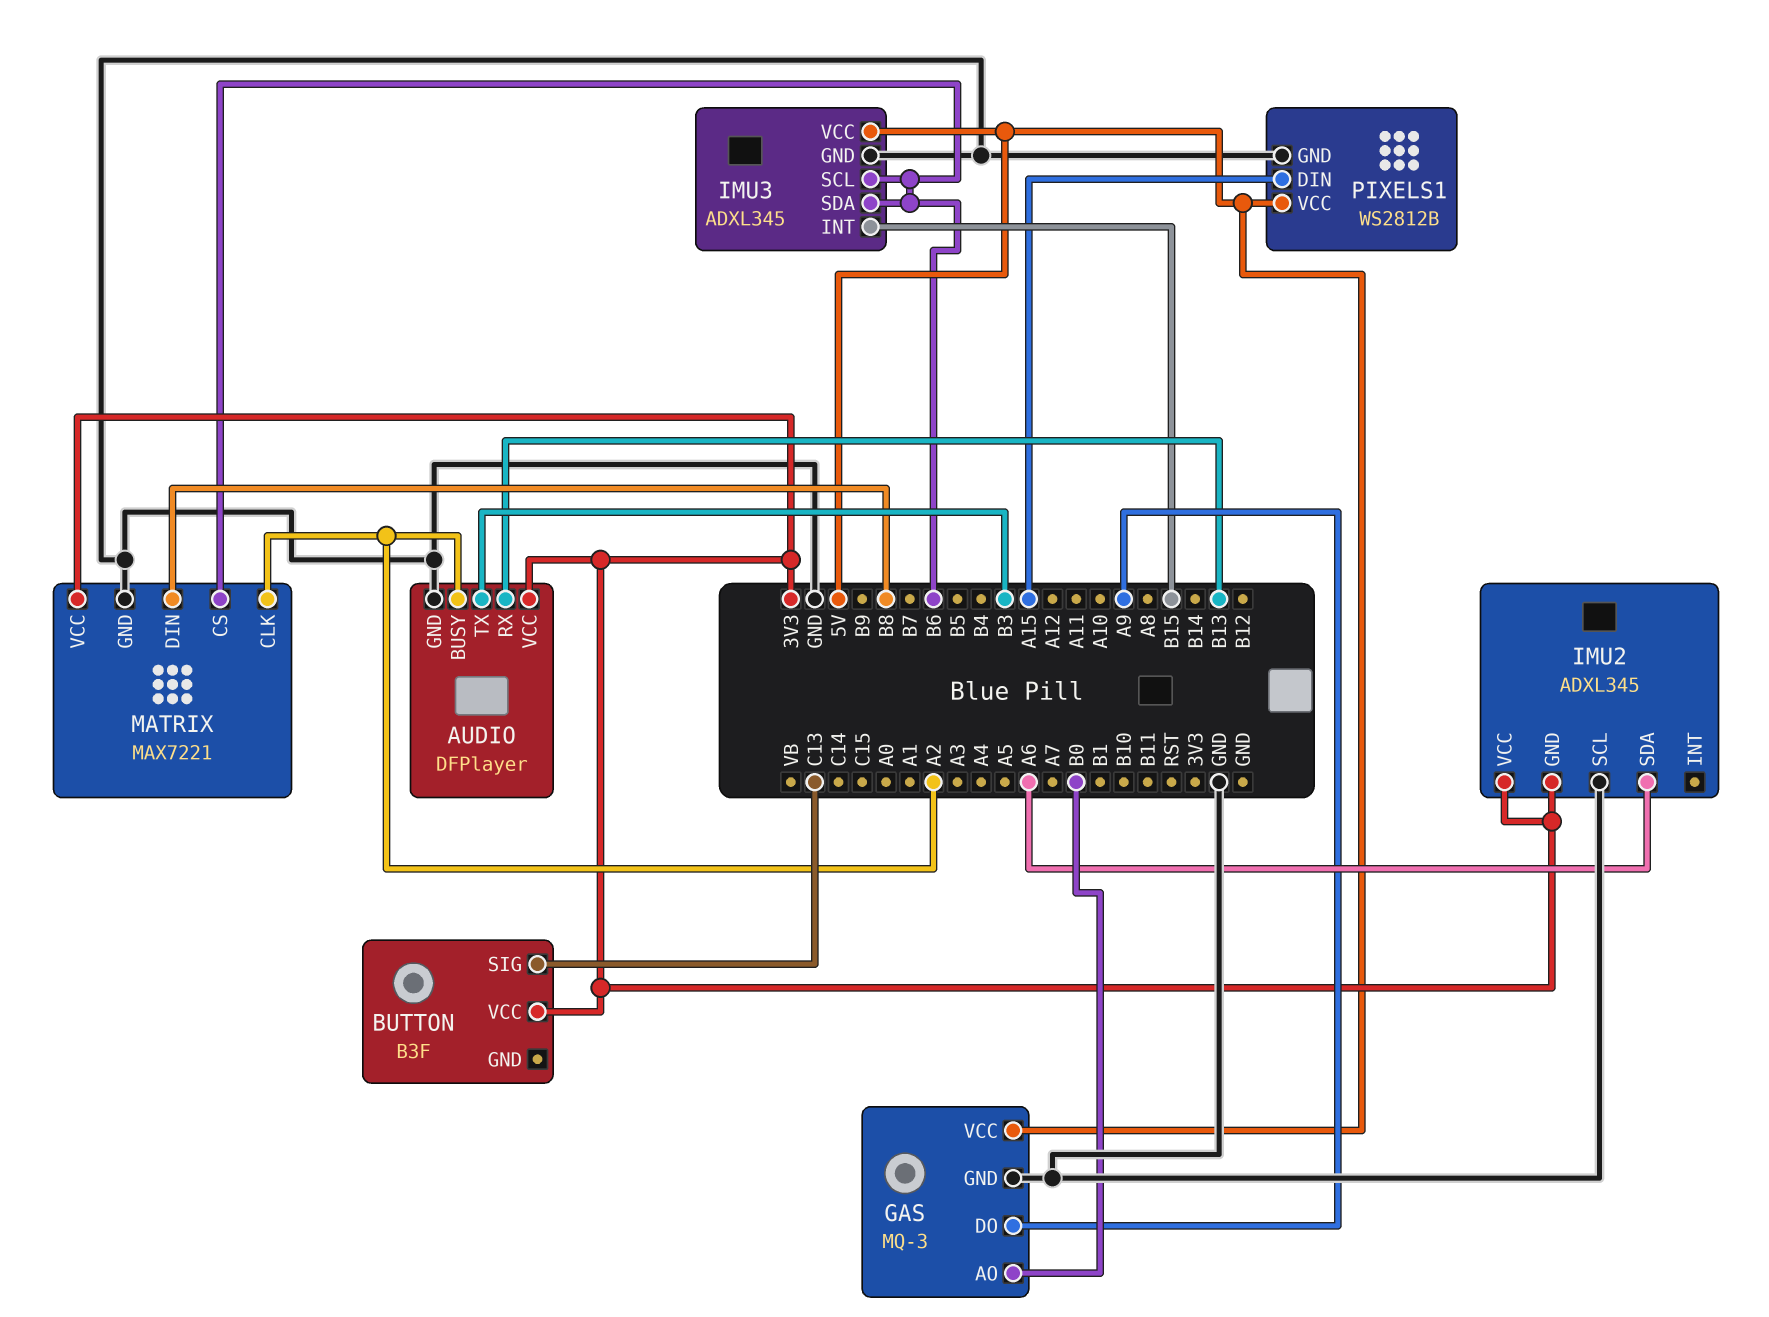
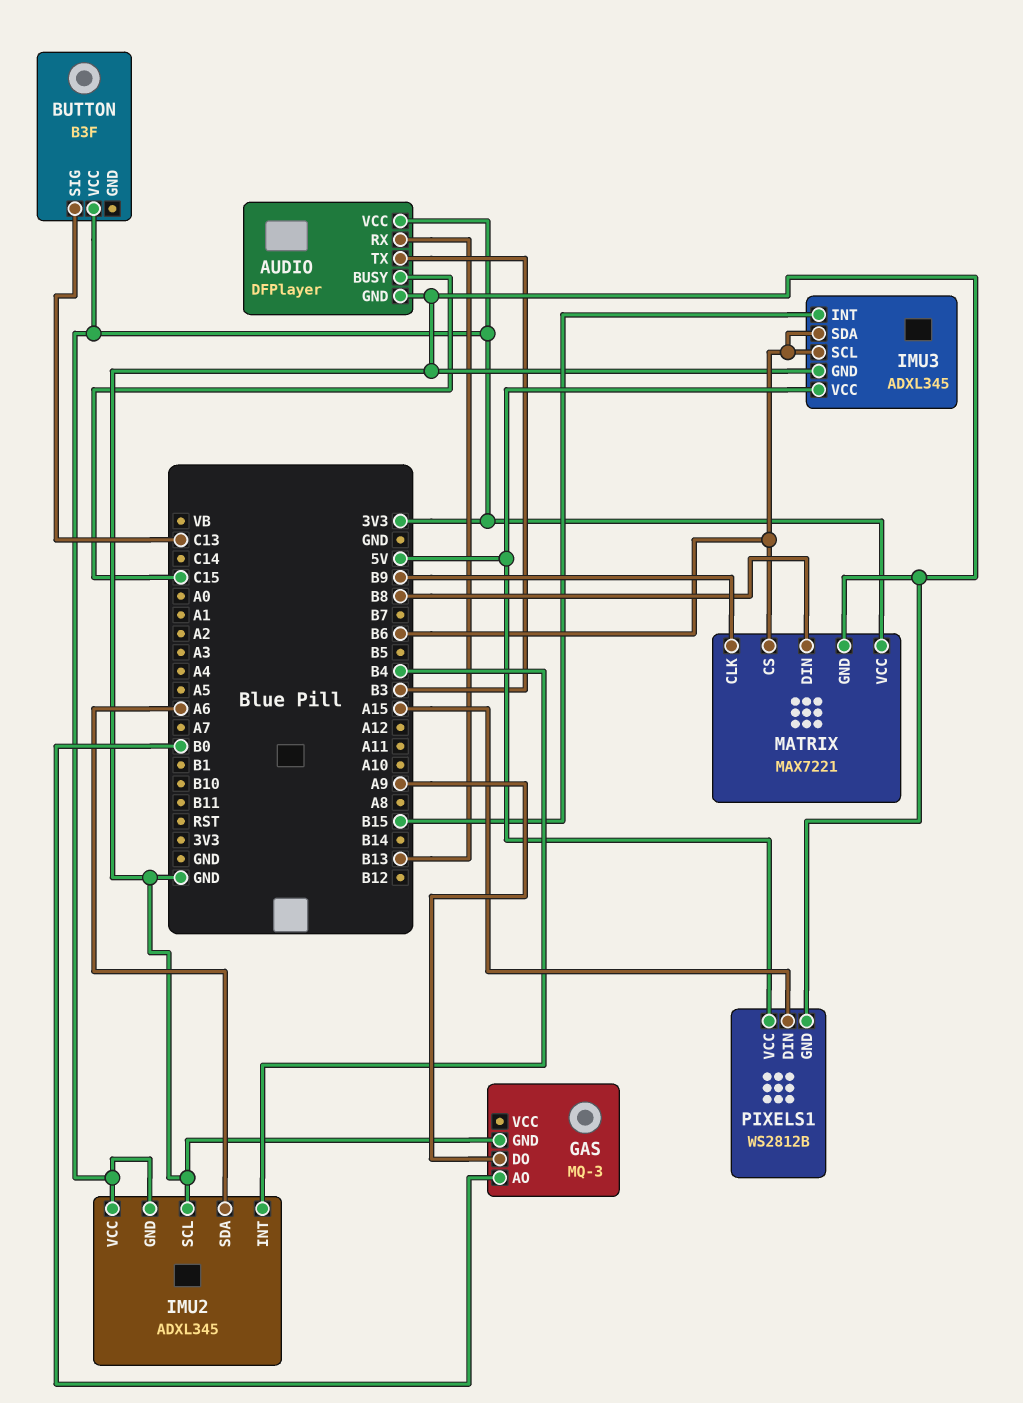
AUDIO pin BUSY: A2 -> C15
GAS pin VCC: 5V -> none
IMU2 pin INT: none -> B4
MATRIX pin CLK: A2 -> B9

